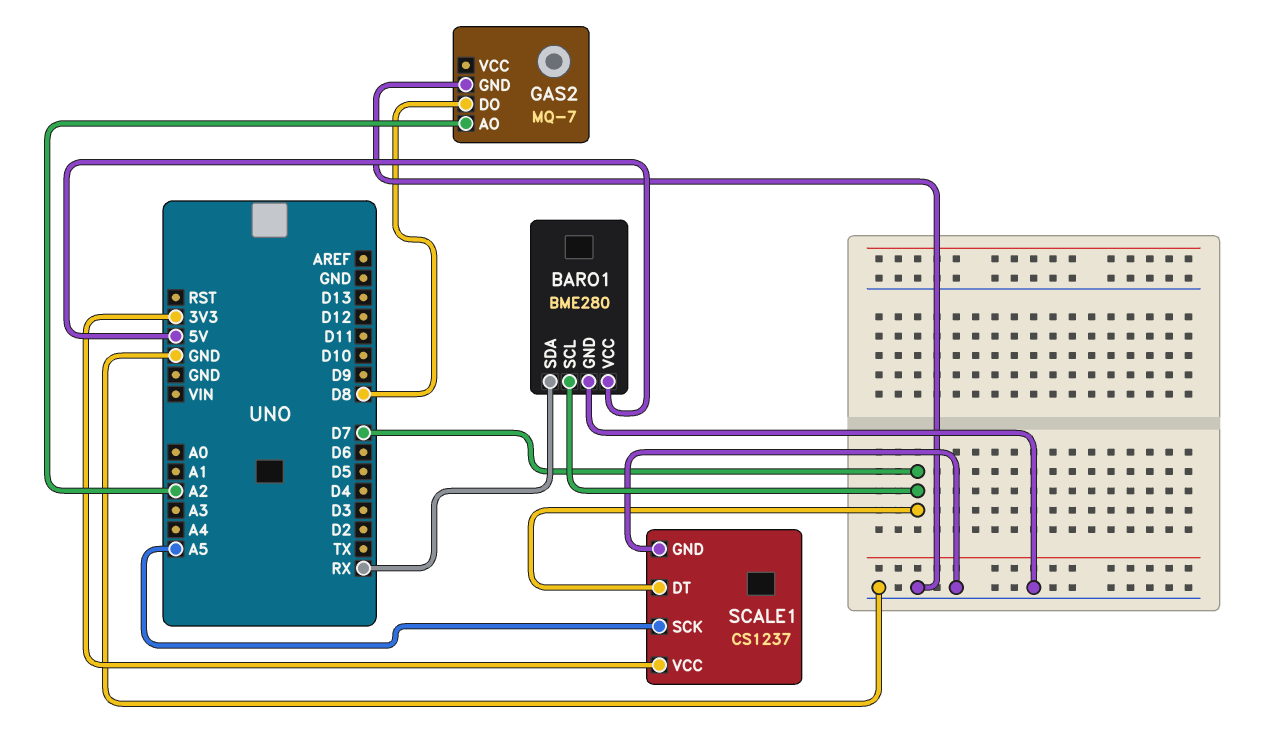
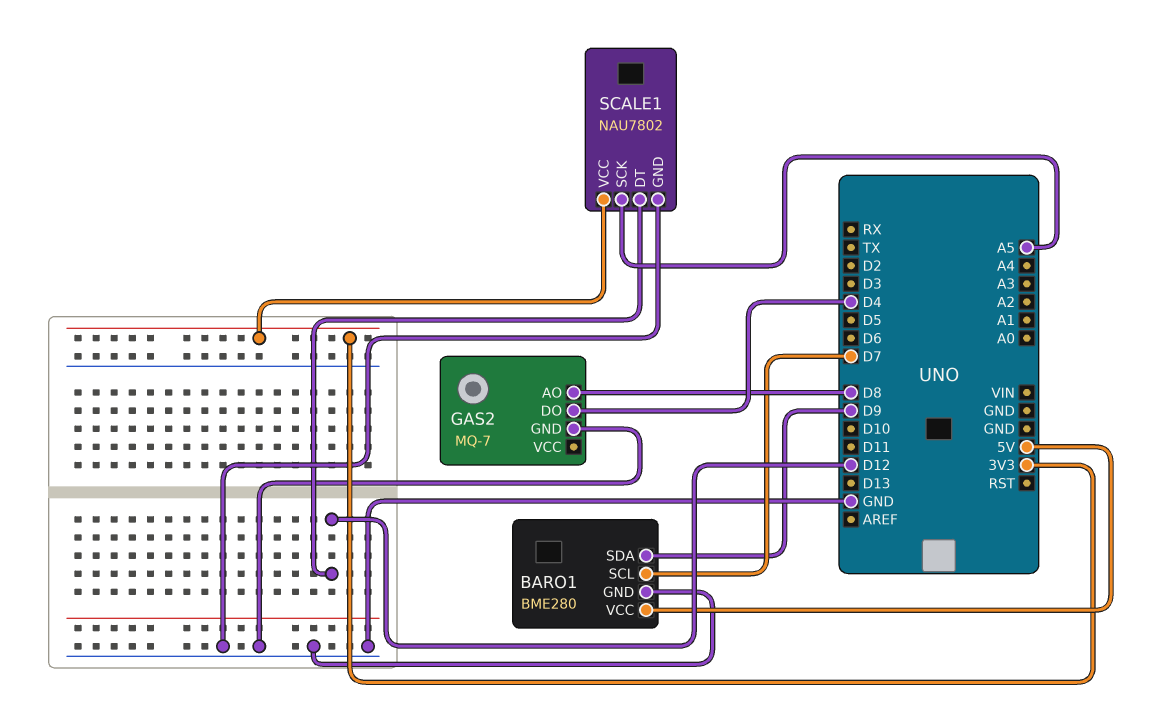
BARO1 pin SDA: RX -> D9
GAS2 pin AO: A2 -> D8
GAS2 pin DO: D8 -> D4
SCALE1: CS1237 -> NAU7802
SCALE1 pin DT: D7 -> D12

